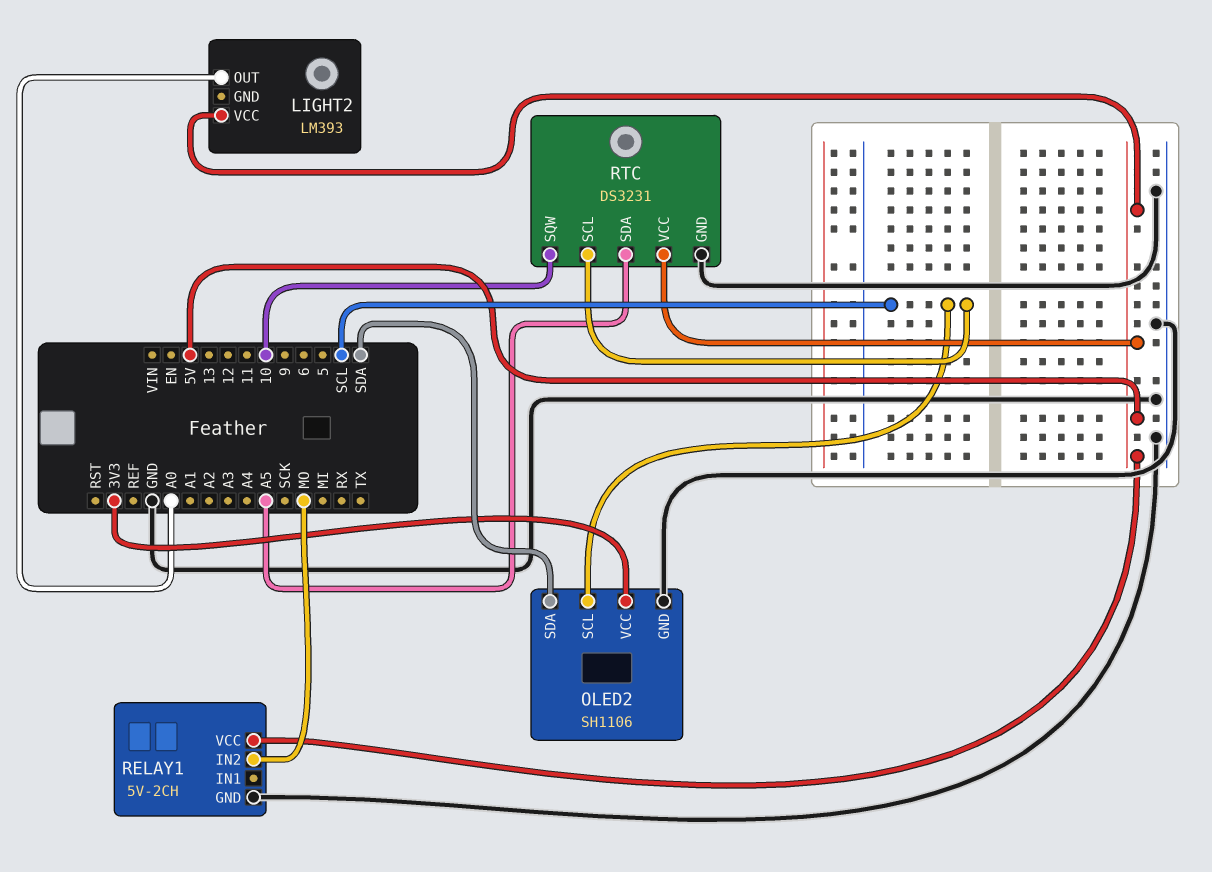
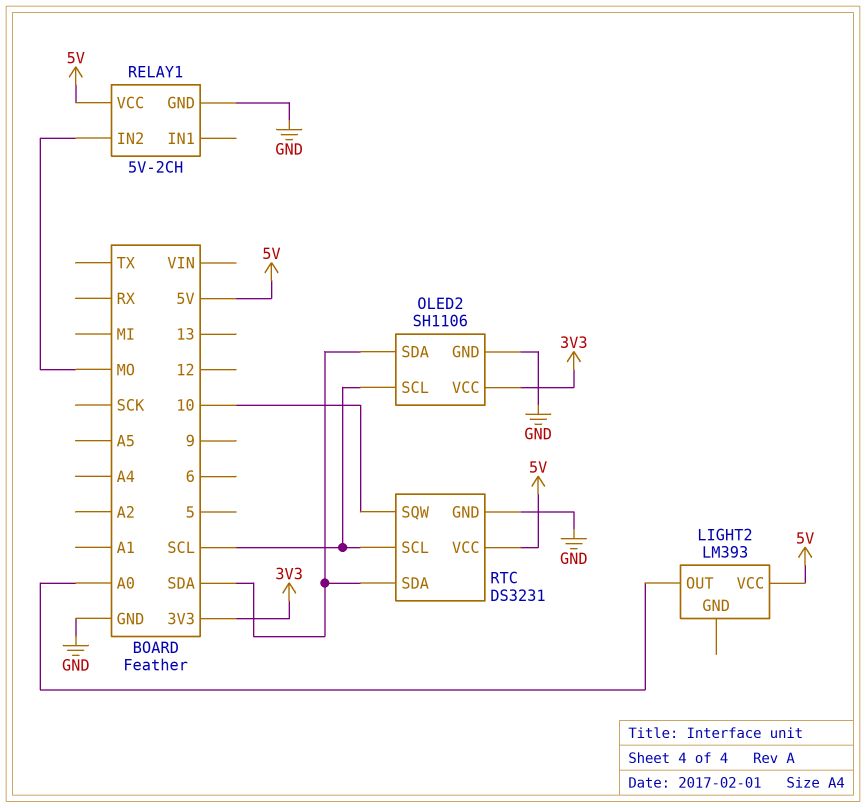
RTC pin SDA: A5 -> SDA

